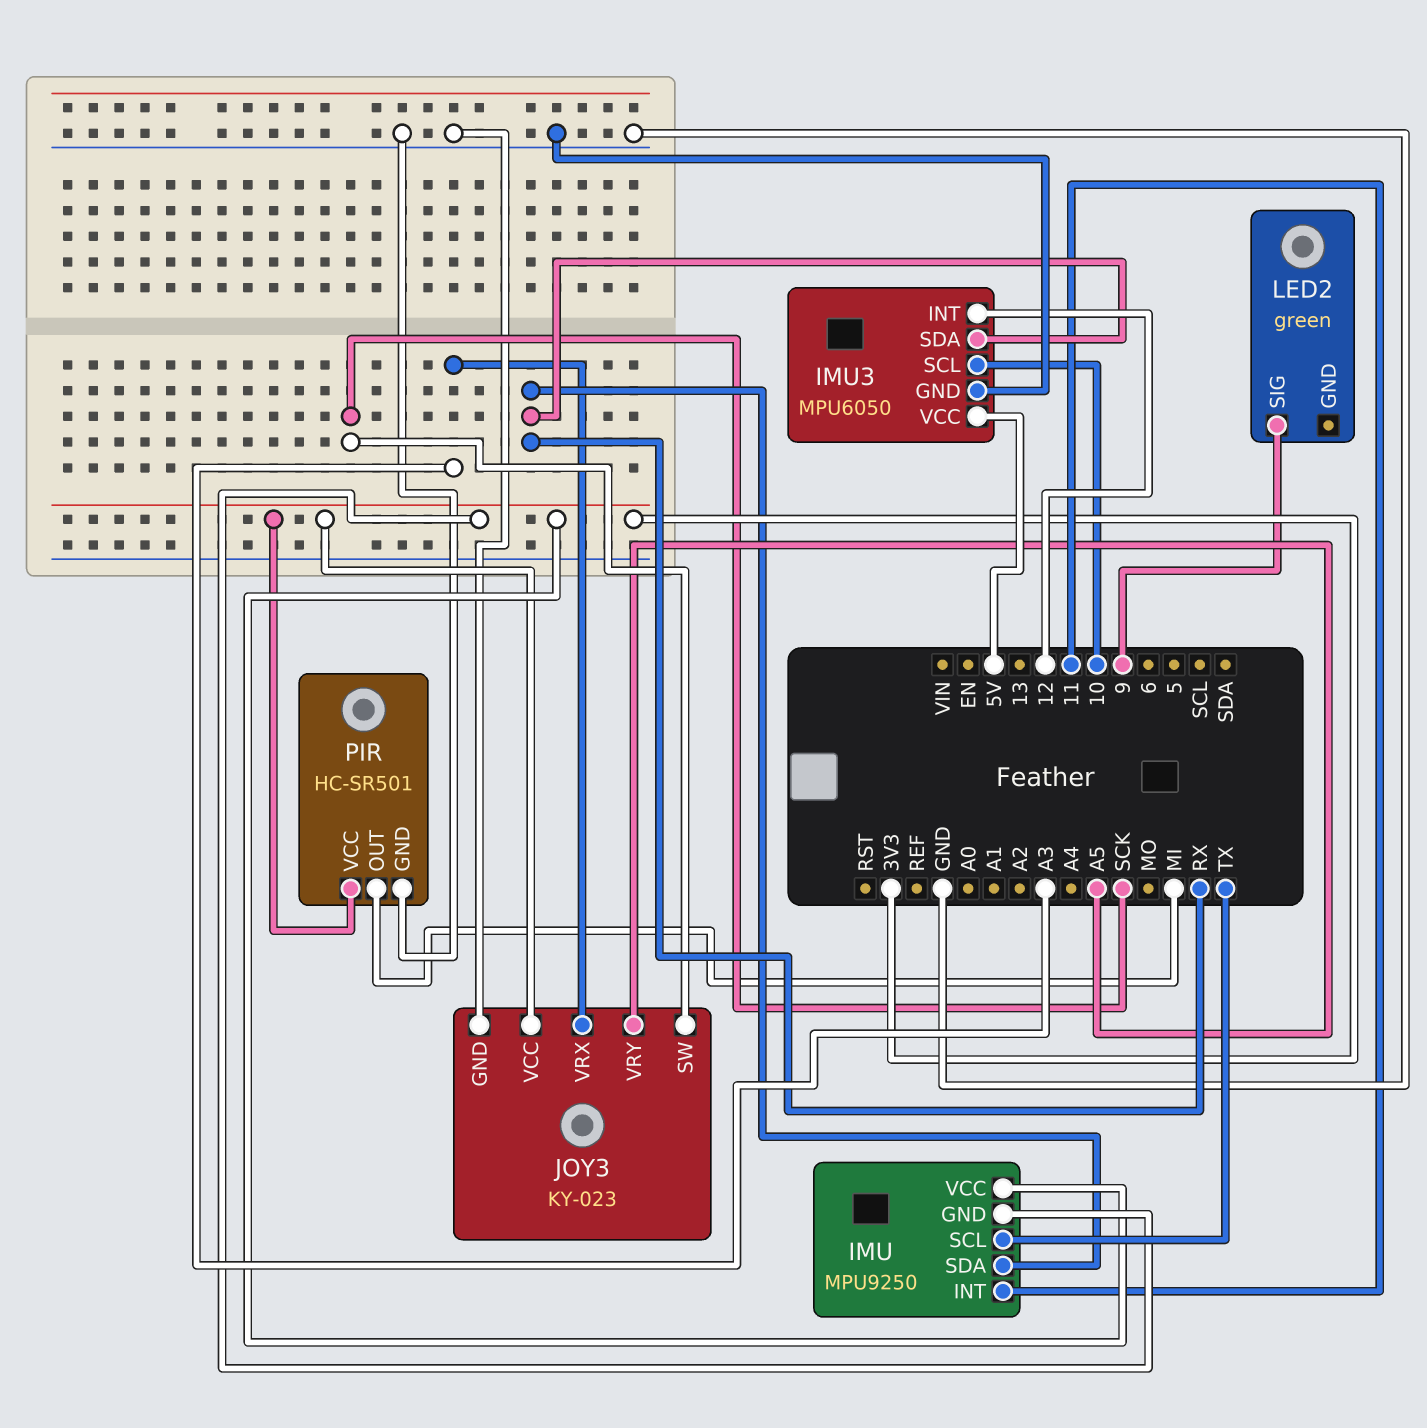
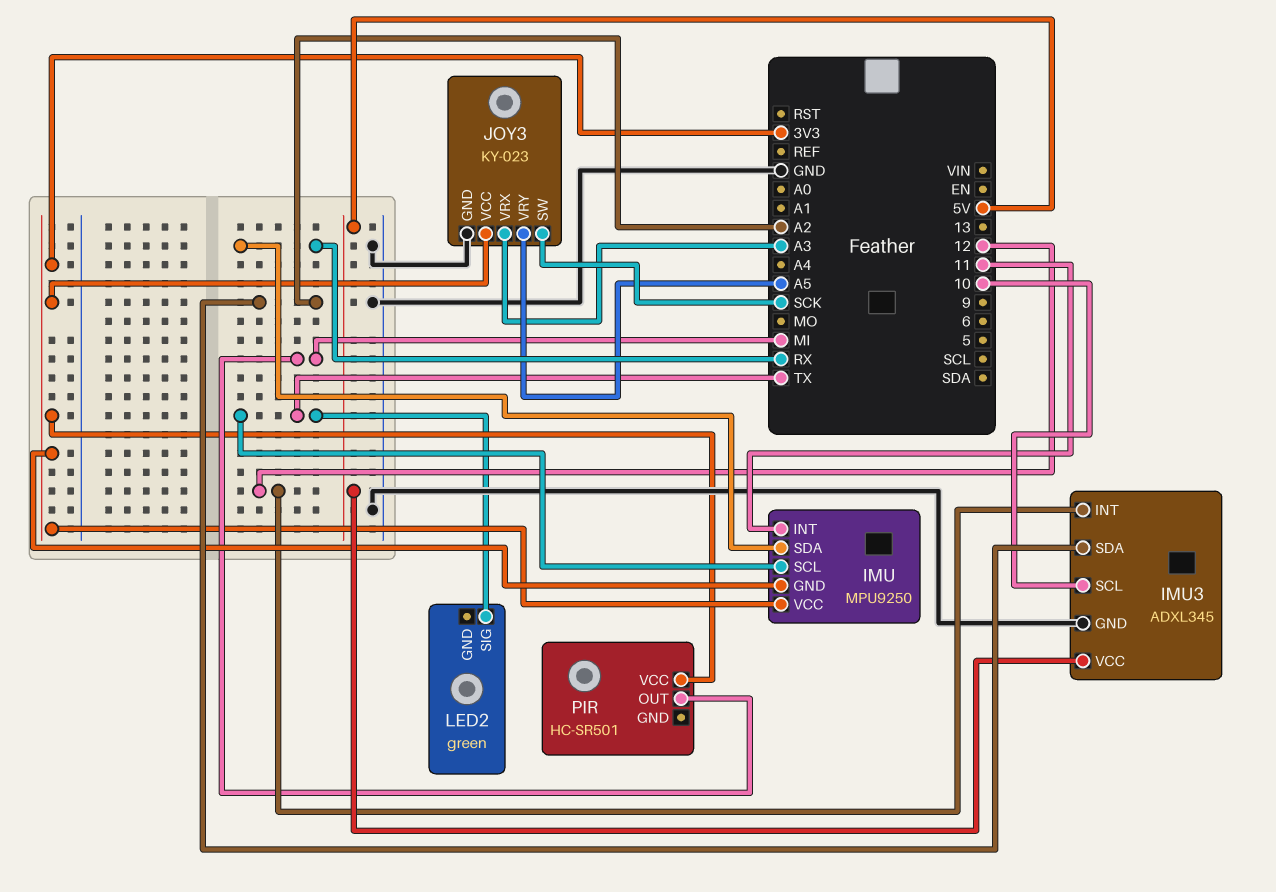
IMU3: MPU6050 -> ADXL345
IMU3 pin SDA: RX -> A2
LED2 pin SIG: 9 -> TX
PIR pin GND: GND -> none

